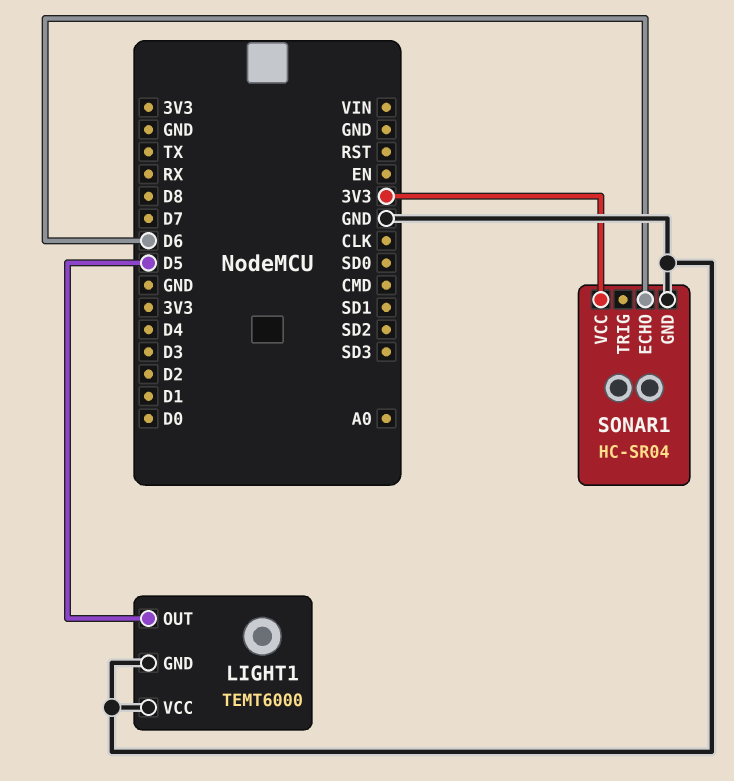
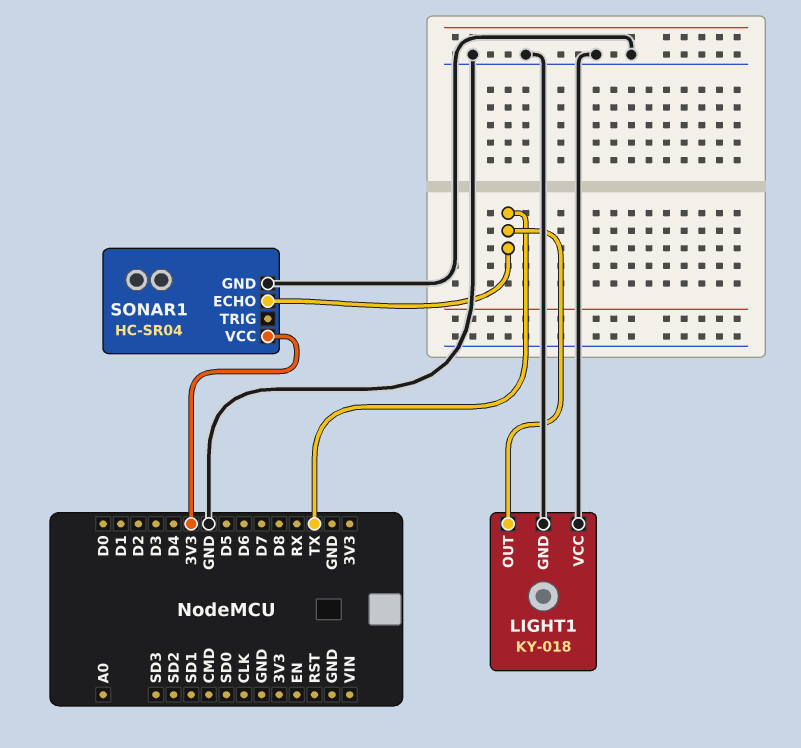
LIGHT1: TEMT6000 -> KY-018
LIGHT1 pin OUT: D5 -> TX
SONAR1 pin ECHO: D6 -> TX

